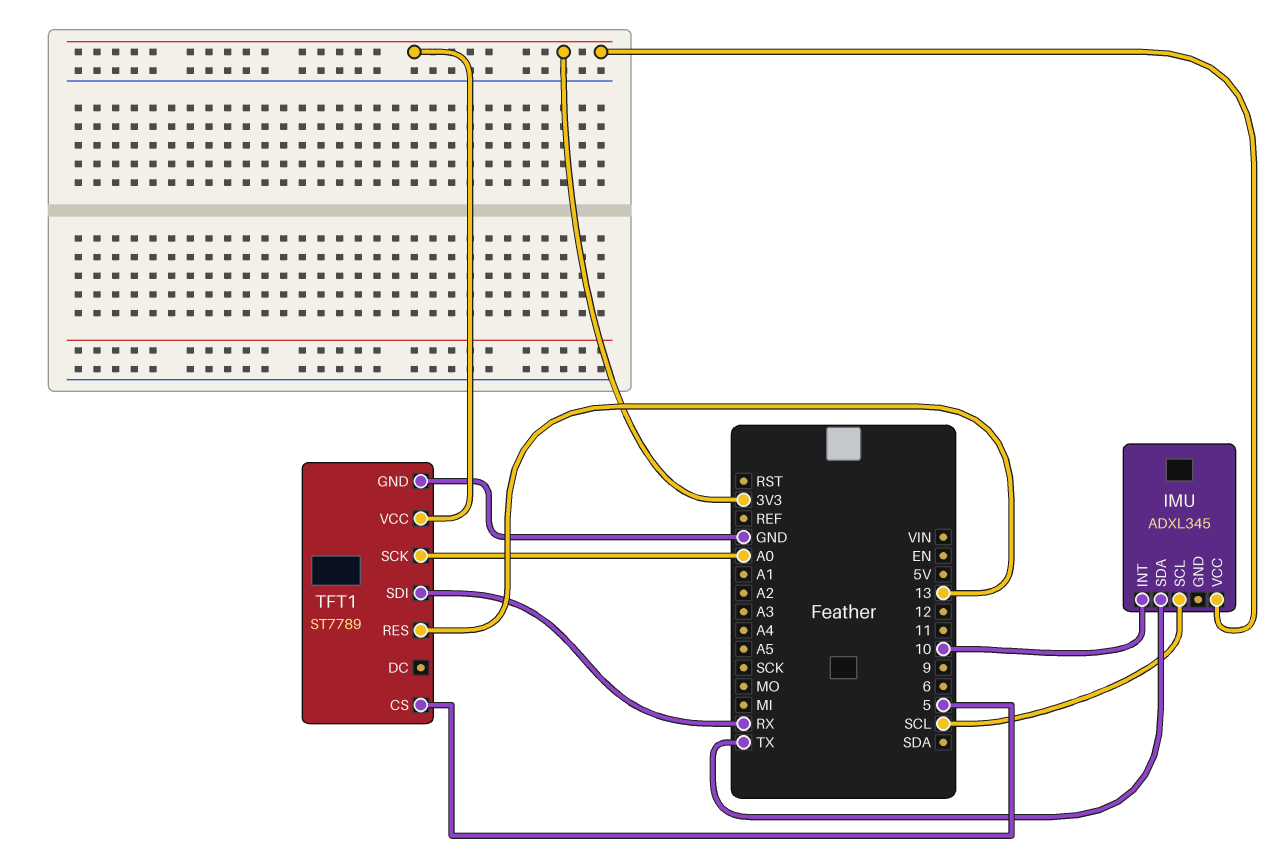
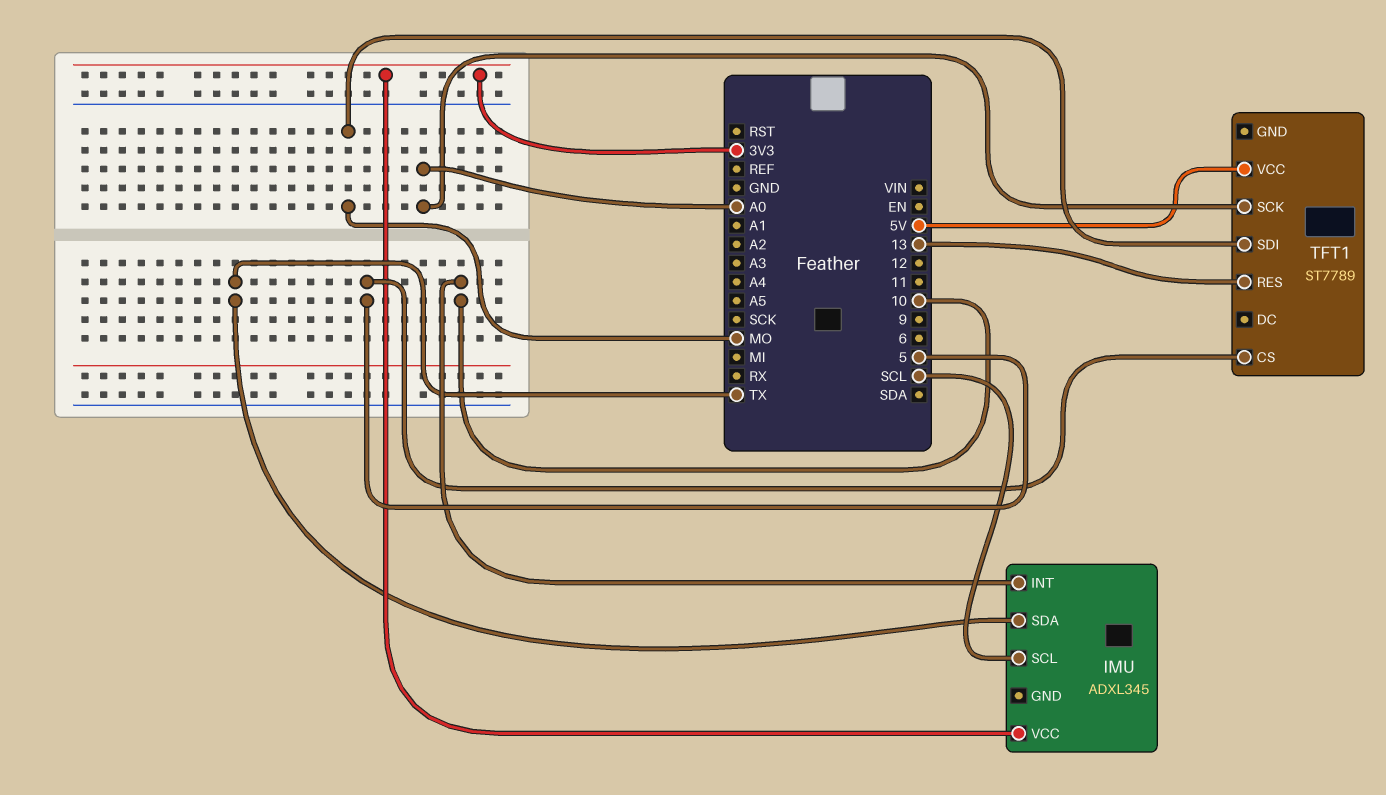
TFT1 pin GND: GND -> none
TFT1 pin SDI: RX -> MO
TFT1 pin VCC: 3V3 -> 5V

